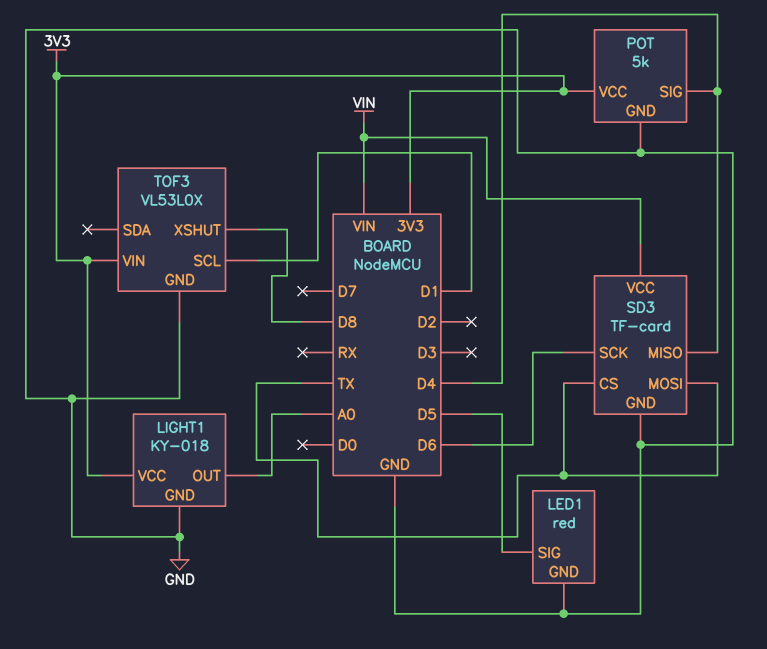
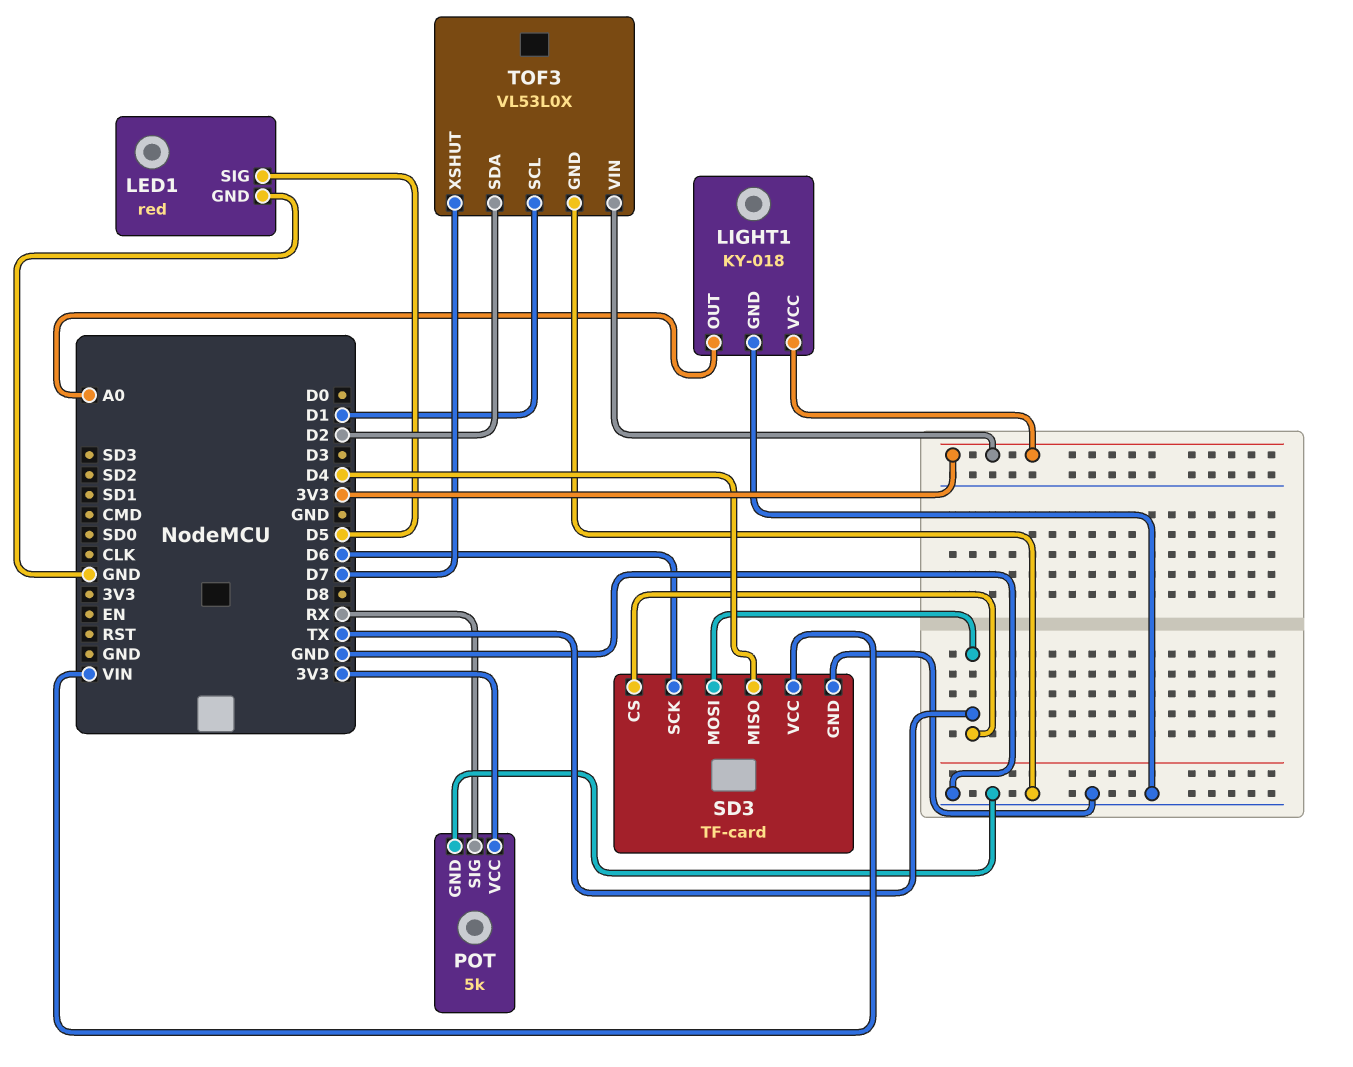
POT pin SIG: D4 -> RX
TOF3 pin SDA: none -> D2
TOF3 pin XSHUT: D8 -> D7

